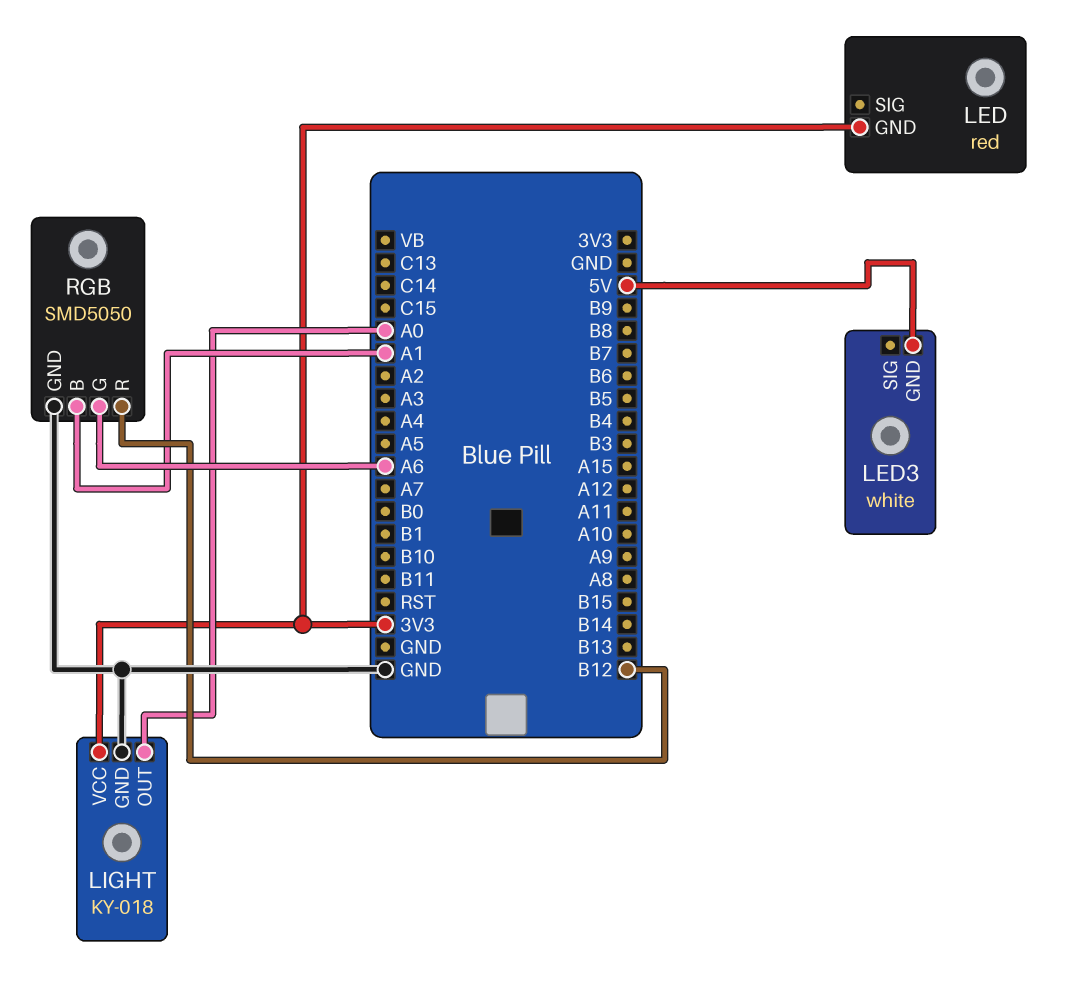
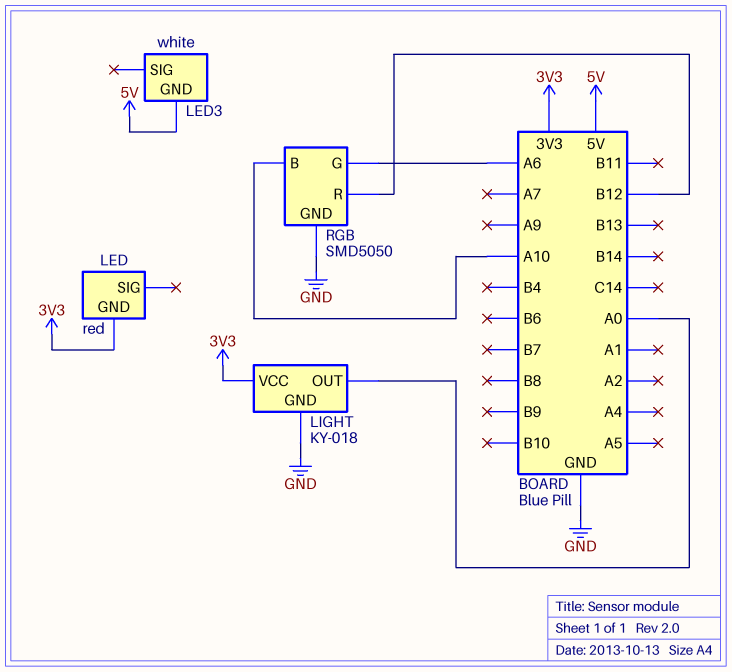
RGB pin B: A1 -> A10

